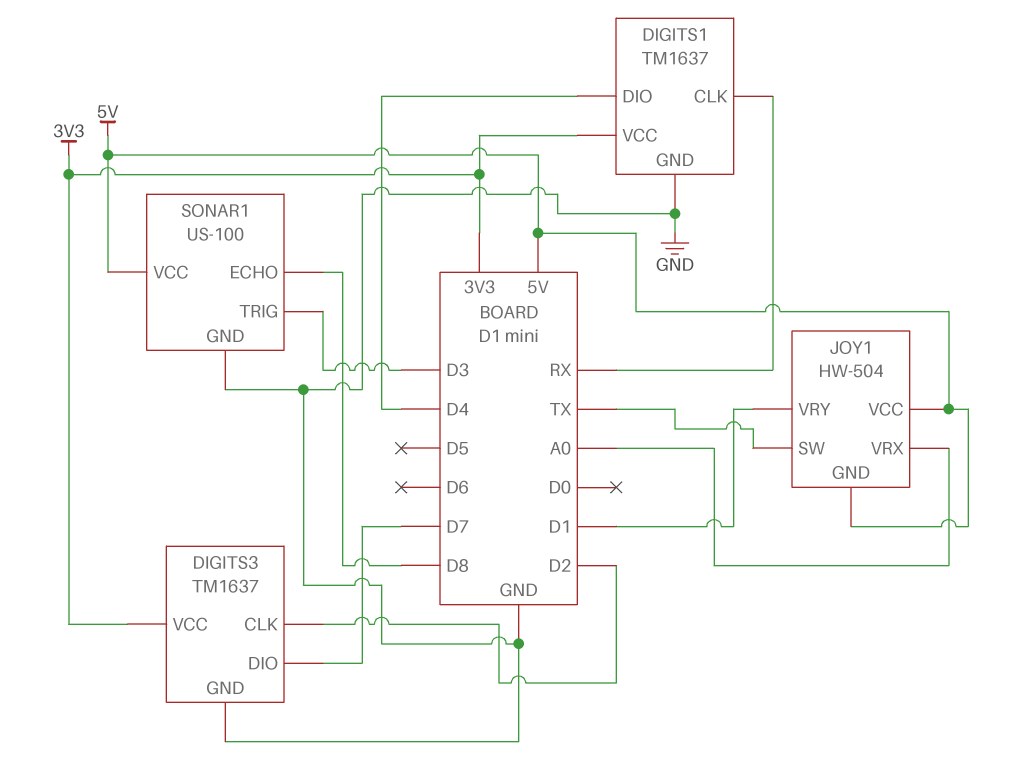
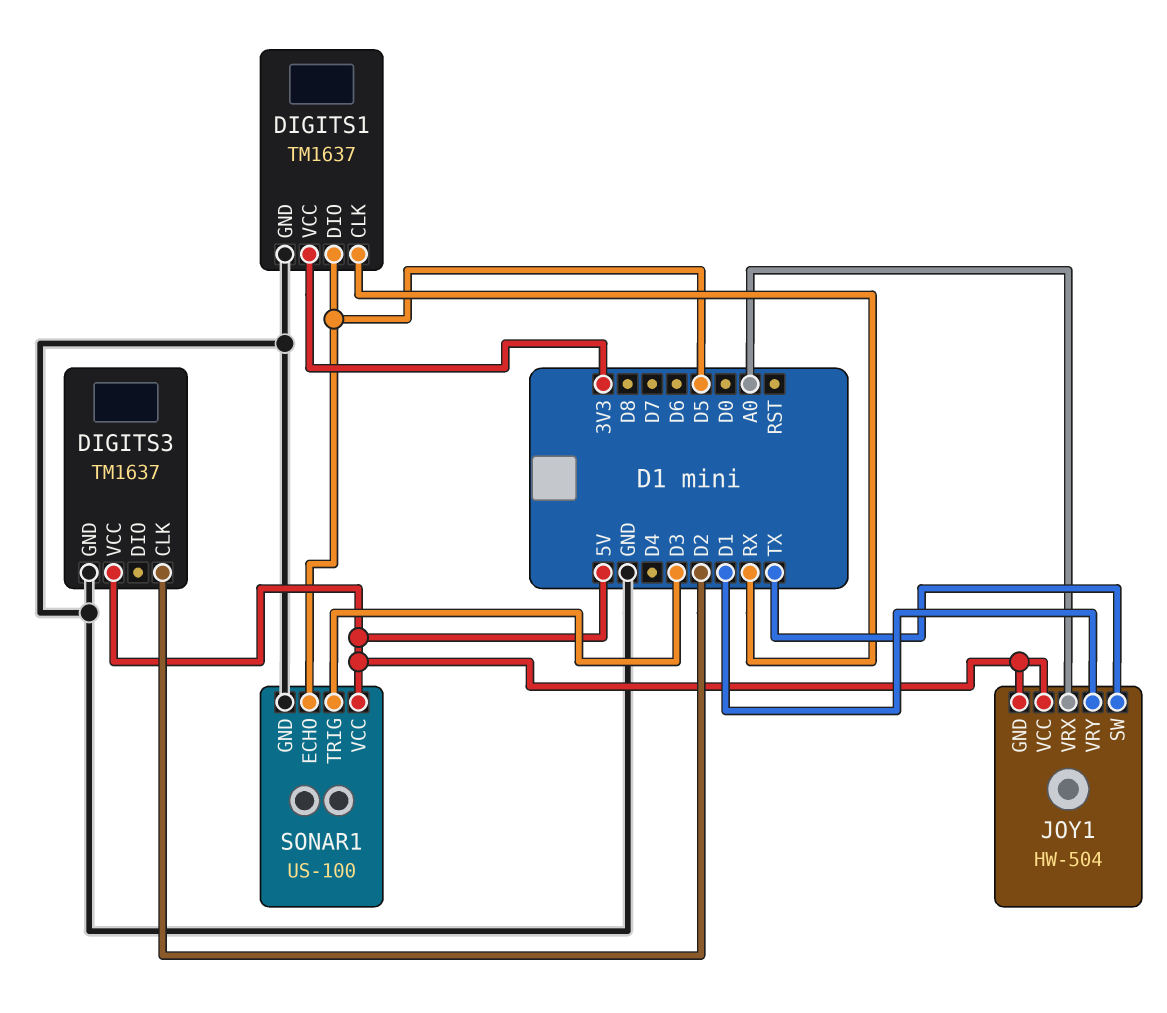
DIGITS1 pin DIO: D4 -> D5
DIGITS3 pin DIO: D7 -> none
DIGITS3 pin VCC: 3V3 -> 5V
SONAR1 pin ECHO: D8 -> D5

